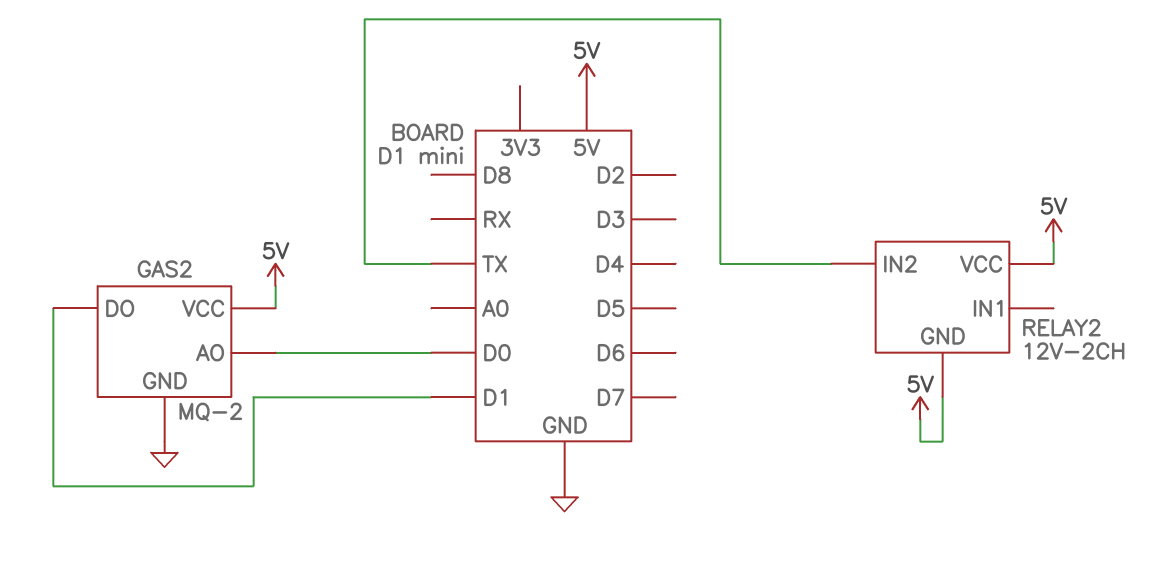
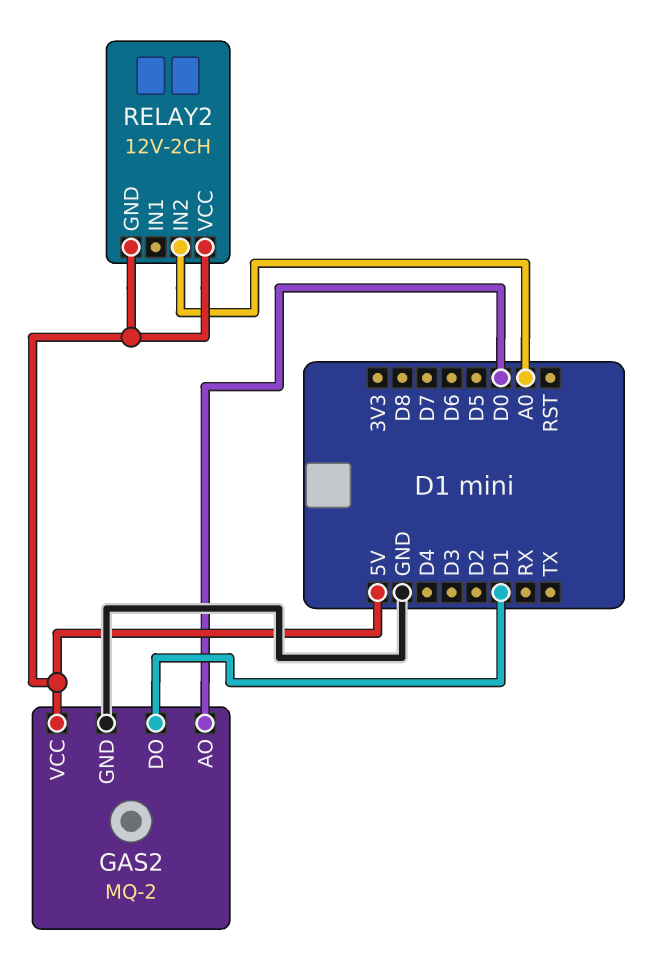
RELAY2 pin IN2: TX -> A0

